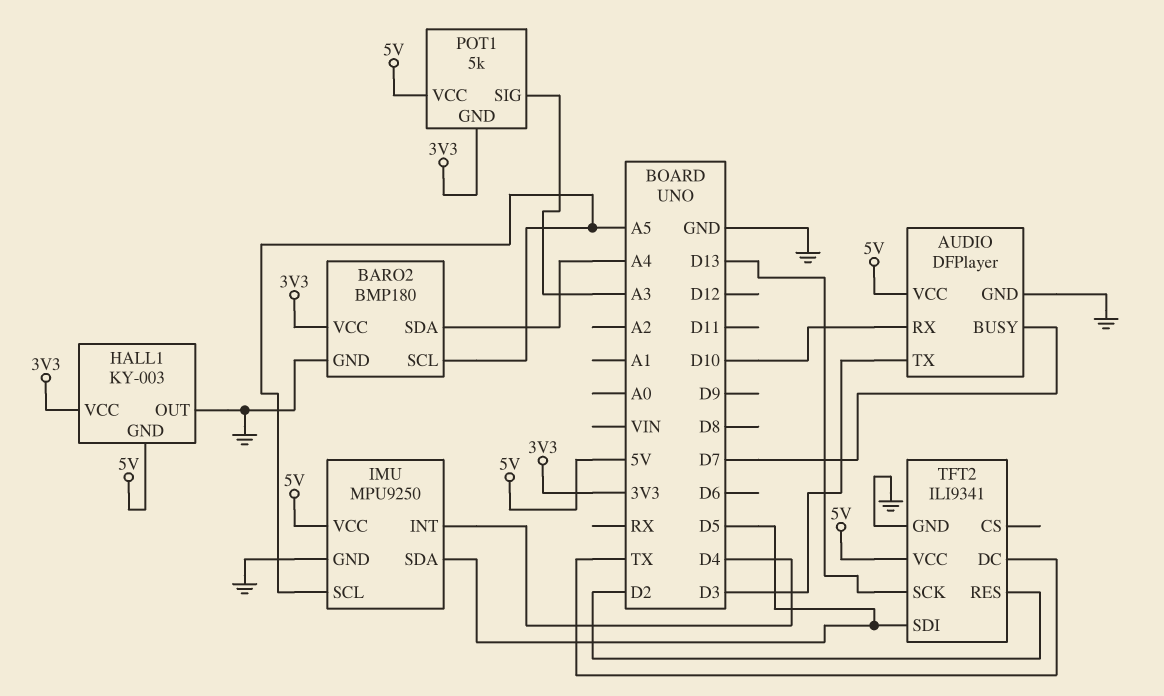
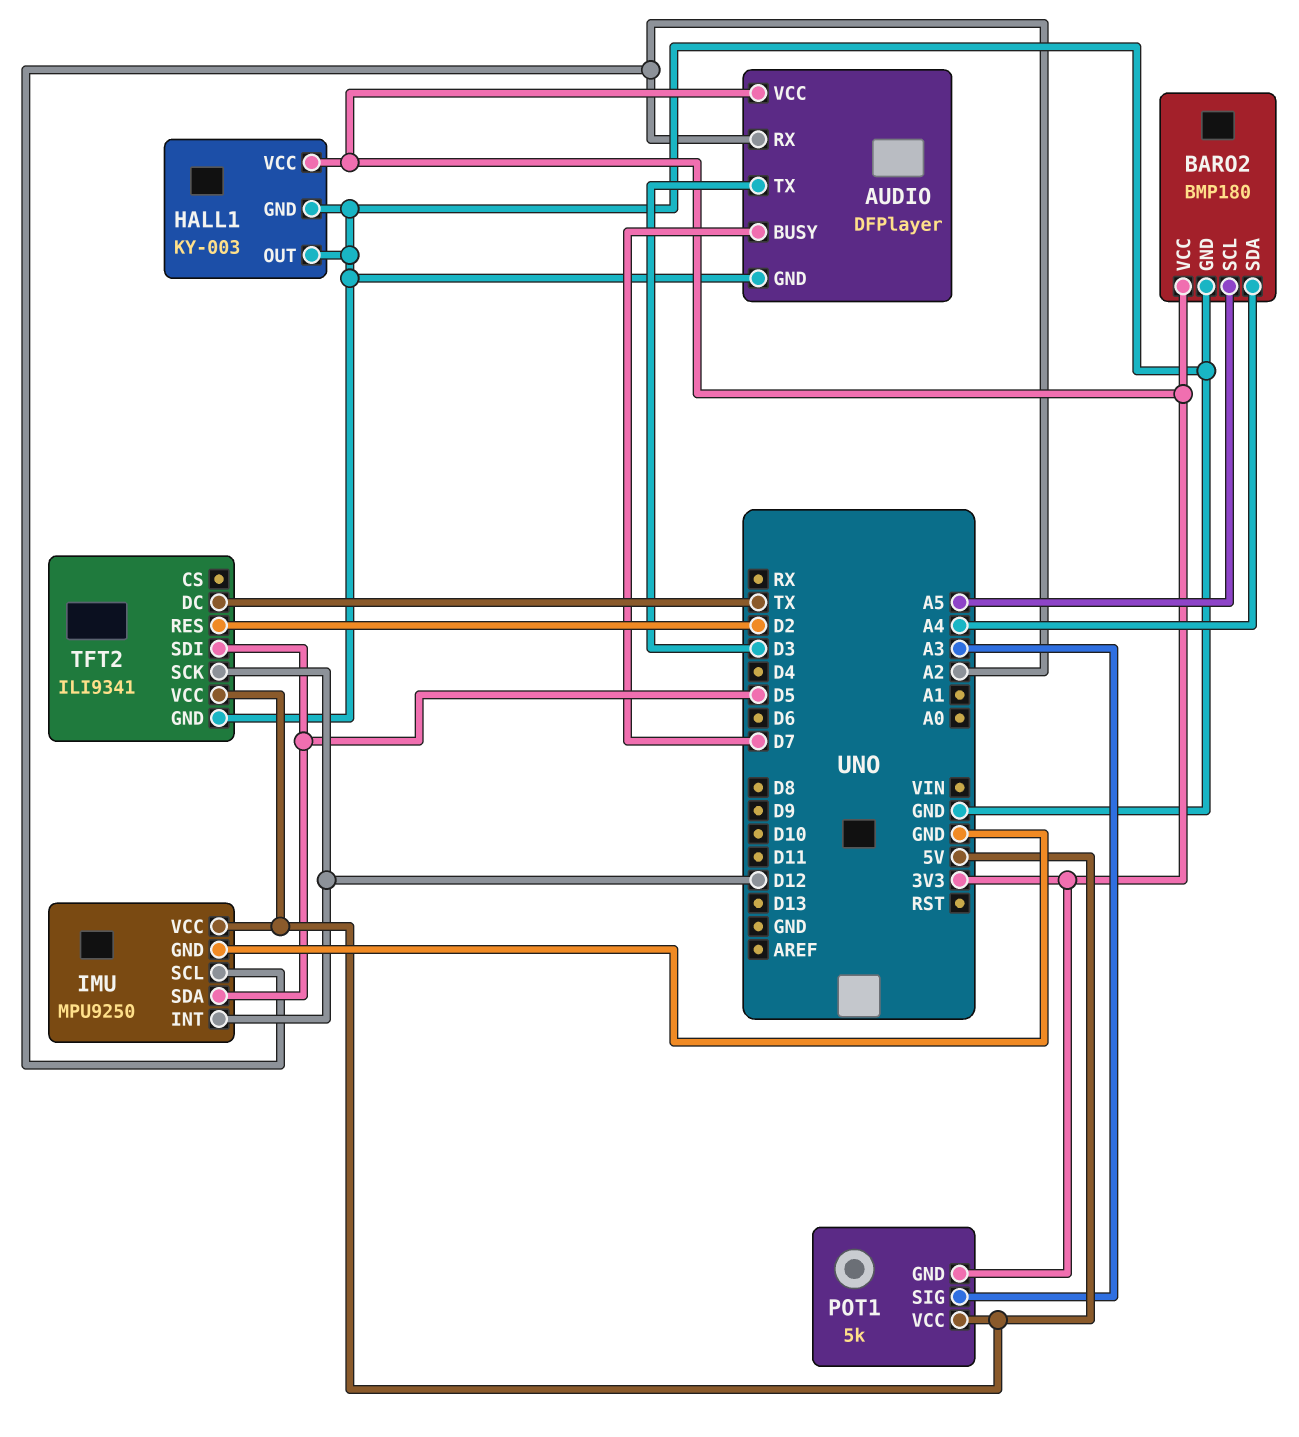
AUDIO pin RX: D10 -> A2
AUDIO pin VCC: 5V -> 3V3
HALL1 pin GND: 5V -> GND
IMU pin INT: D4 -> D12
IMU pin SCL: A5 -> A2
TFT2 pin SCK: D13 -> D12

